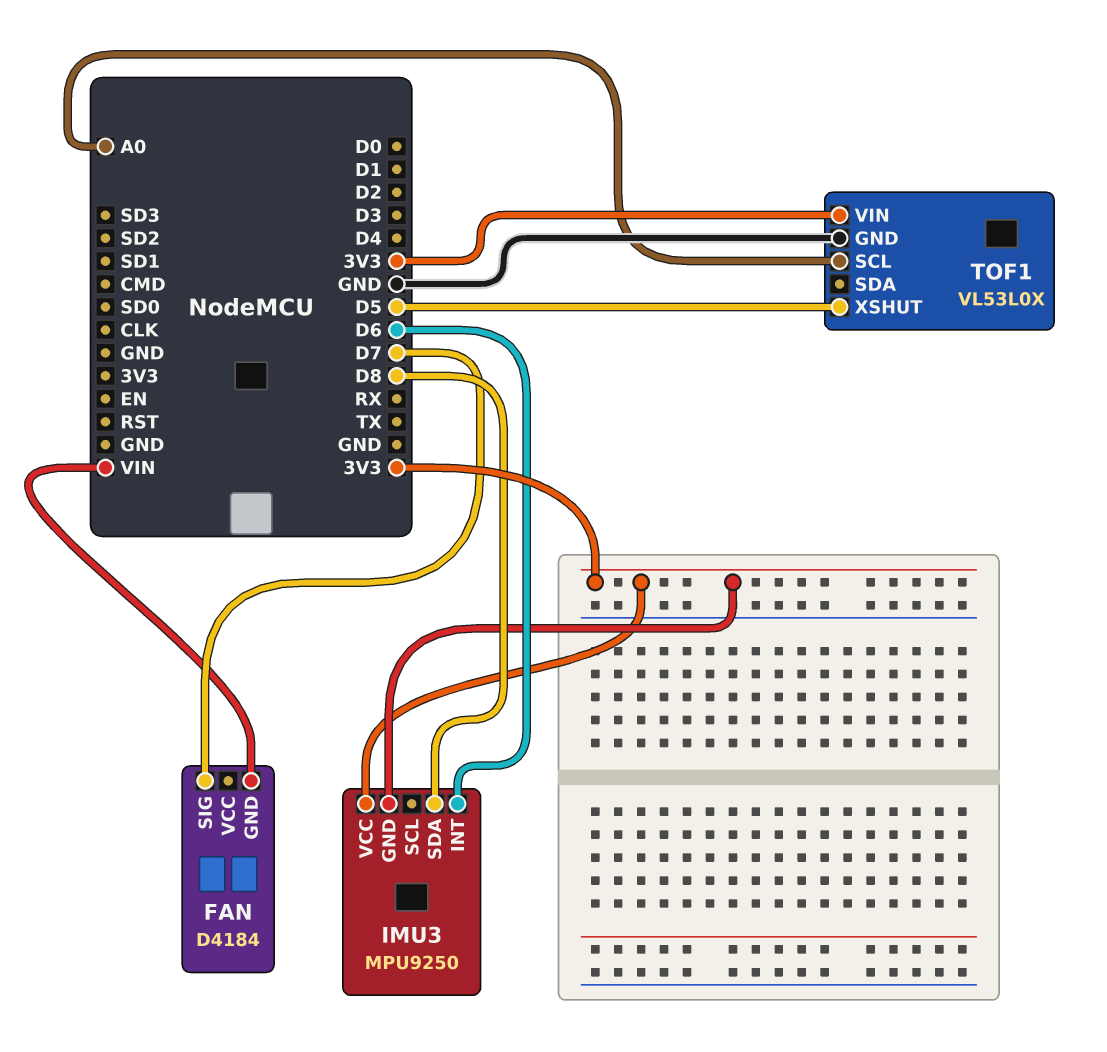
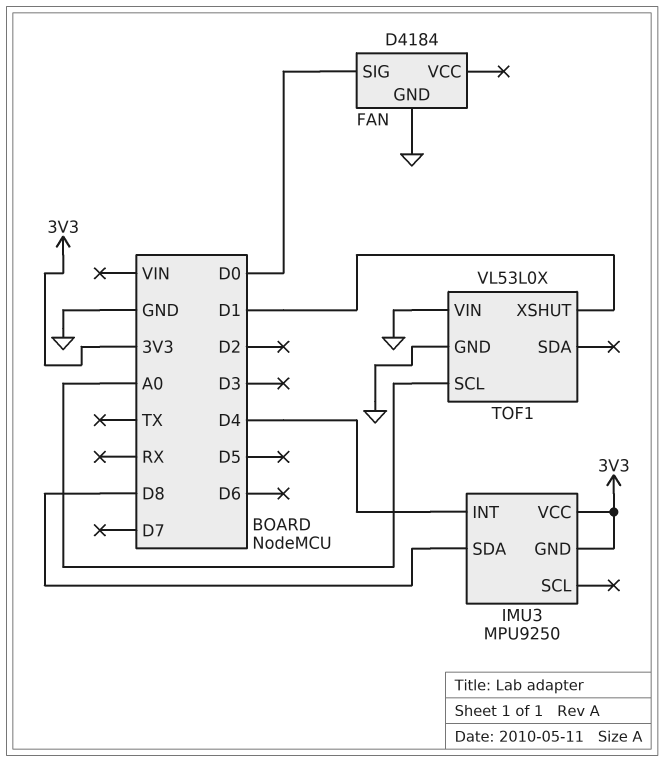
FAN pin GND: VIN -> GND
FAN pin SIG: D7 -> D0
IMU3 pin INT: D6 -> D4
TOF1 pin VIN: 3V3 -> GND
TOF1 pin XSHUT: D5 -> D1

